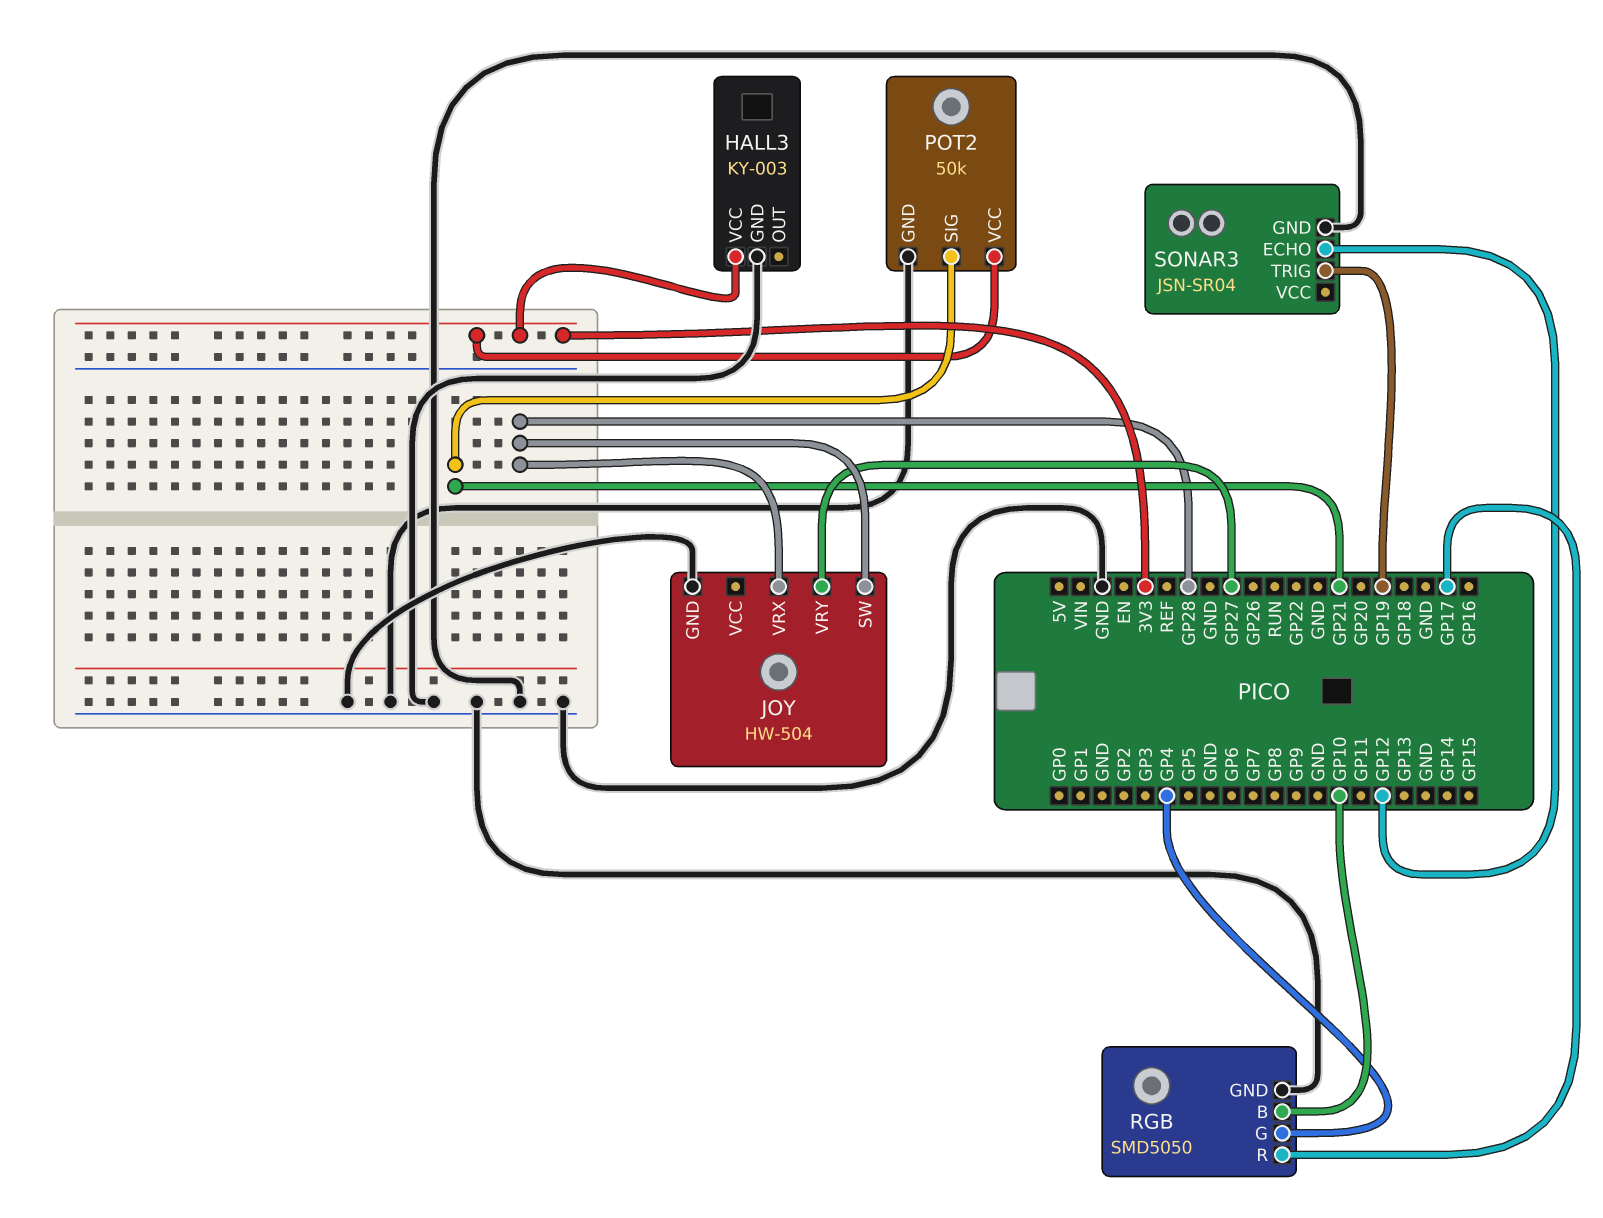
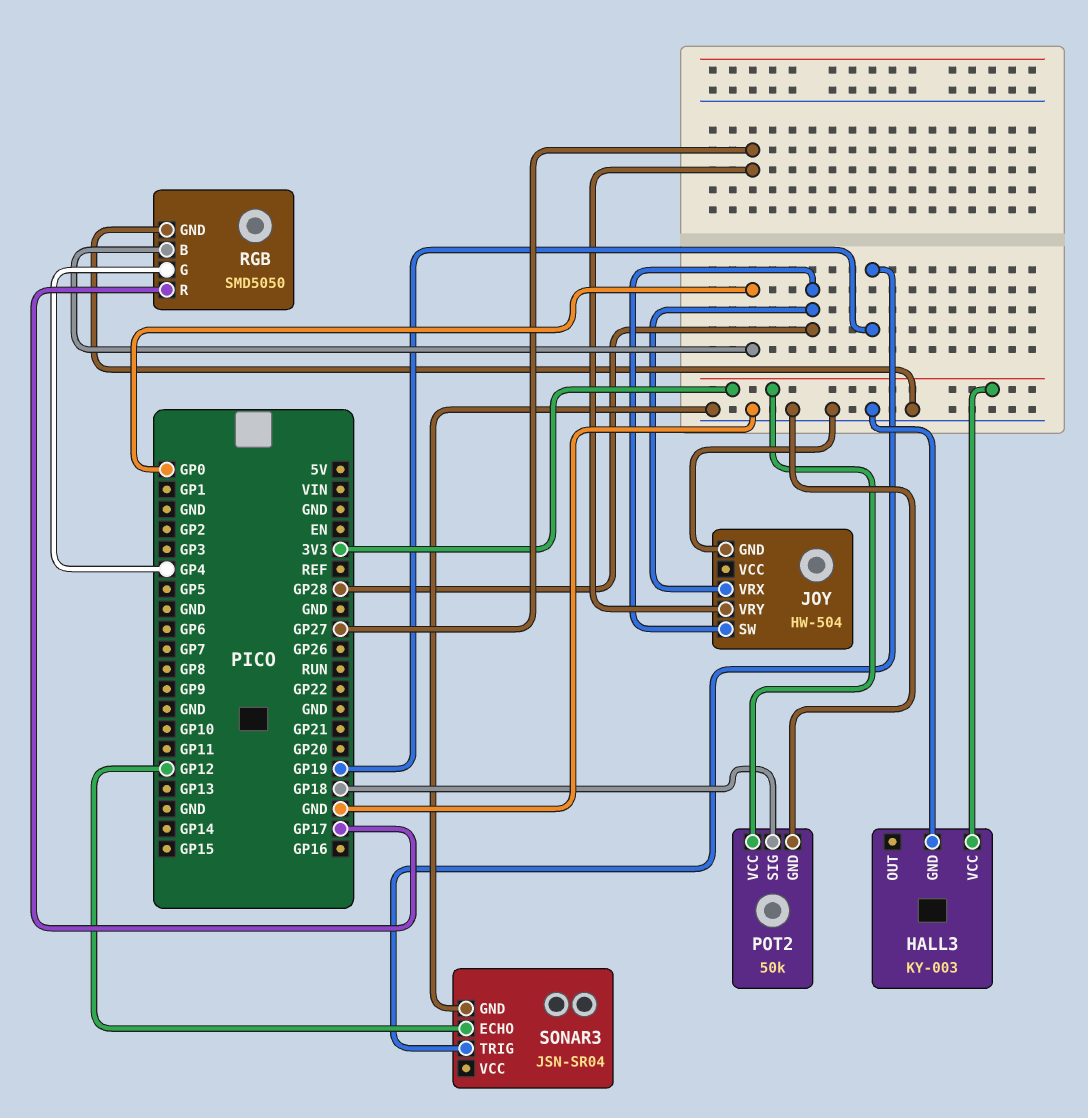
POT2 pin SIG: GP21 -> GP18
RGB pin B: GP10 -> GP0

